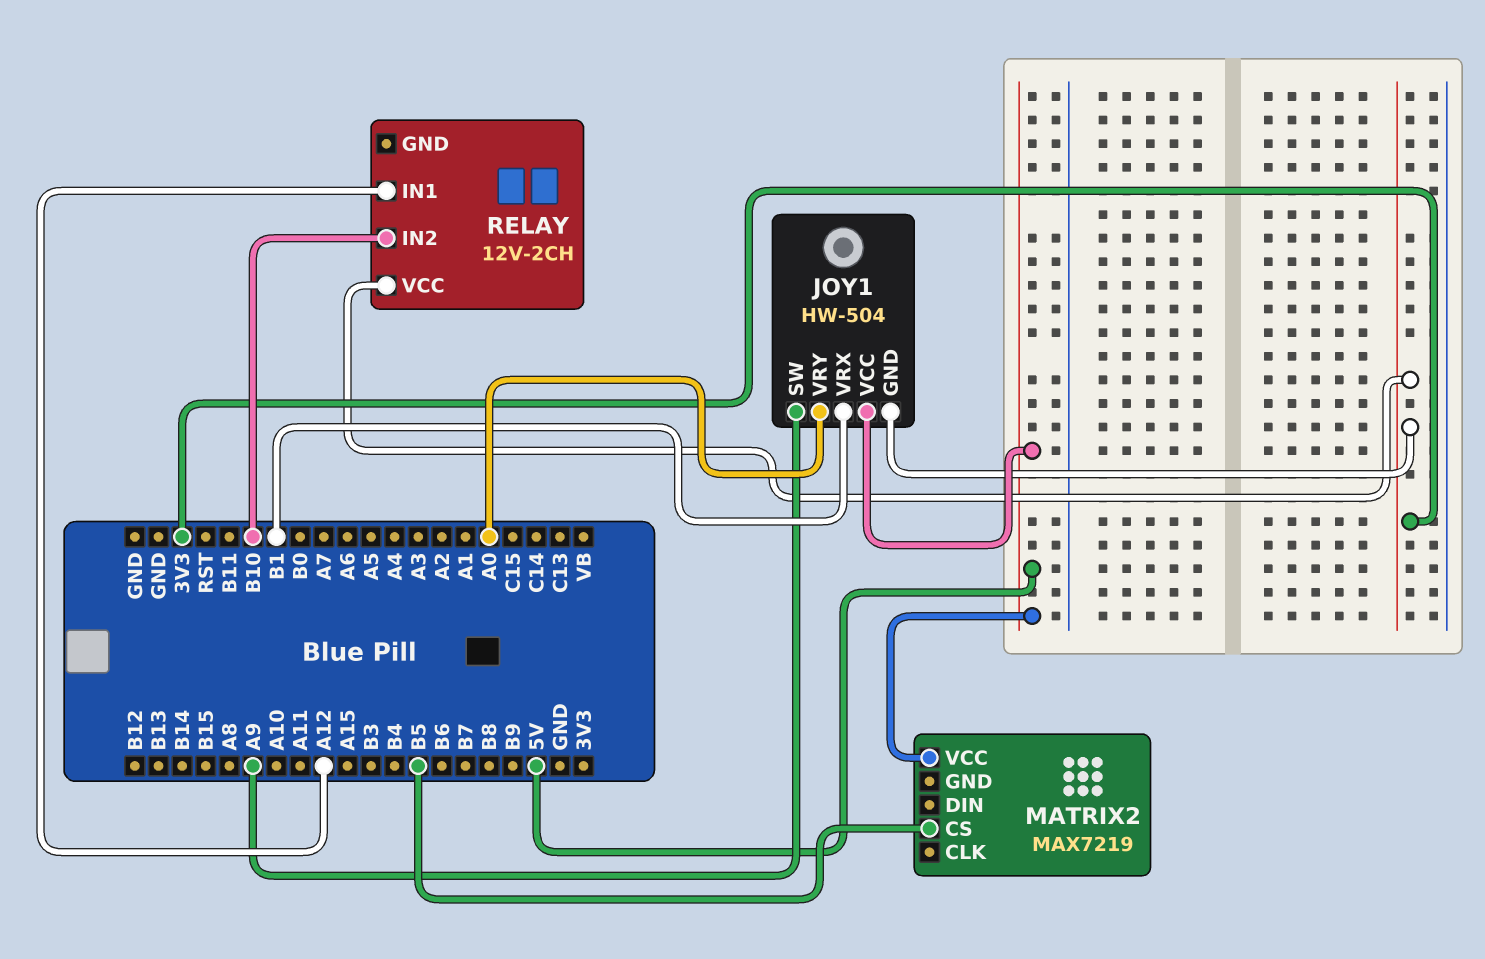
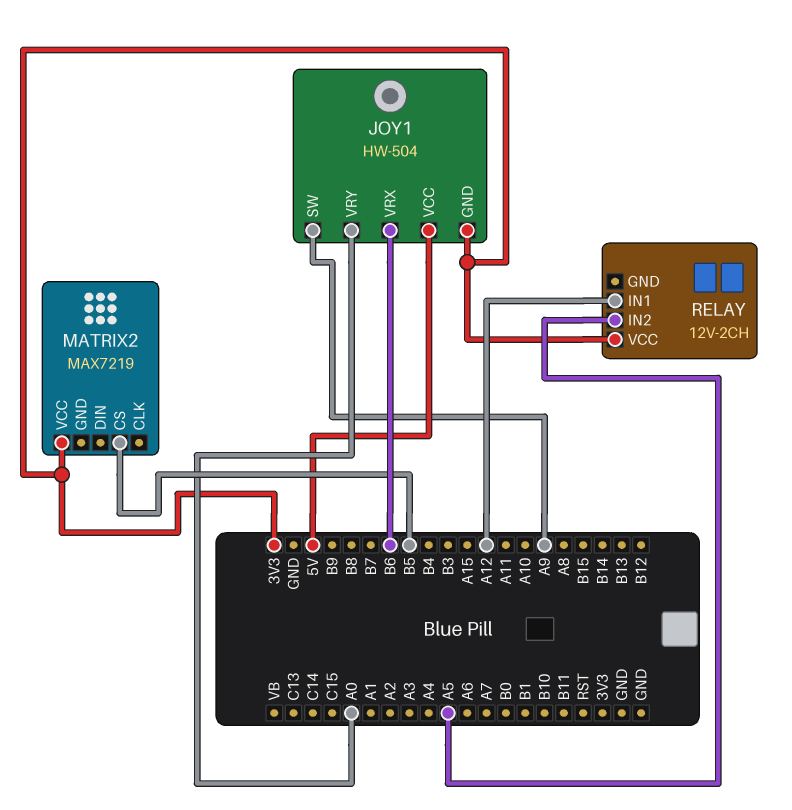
JOY1 pin VRX: B1 -> B6
MATRIX2 pin VCC: 5V -> 3V3
RELAY pin IN2: B10 -> A5

